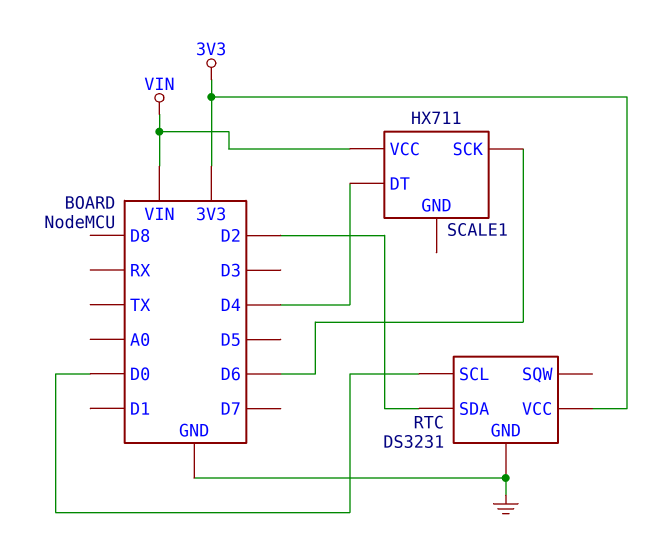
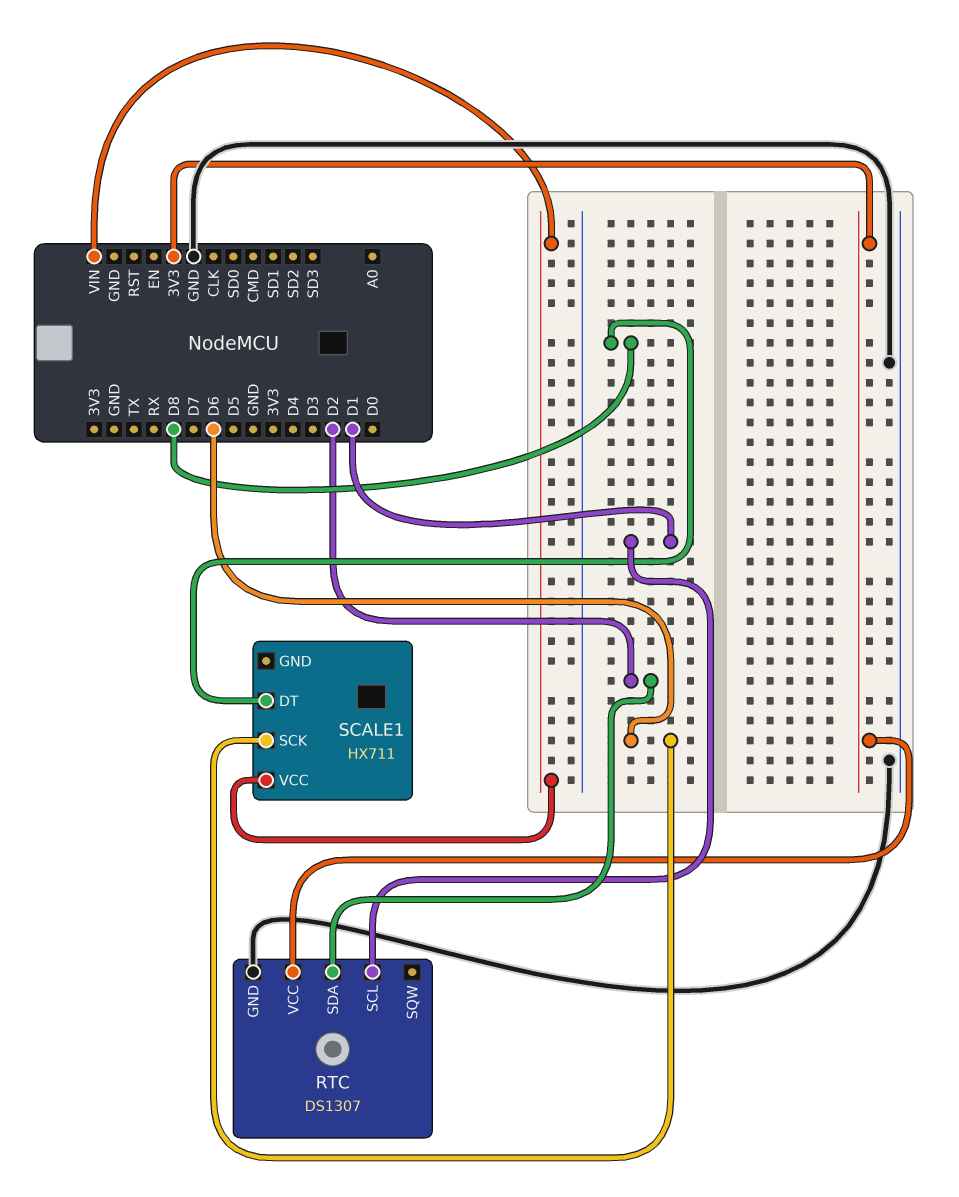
RTC: DS3231 -> DS1307
RTC pin SCL: D0 -> D1
SCALE1 pin DT: D4 -> D8

